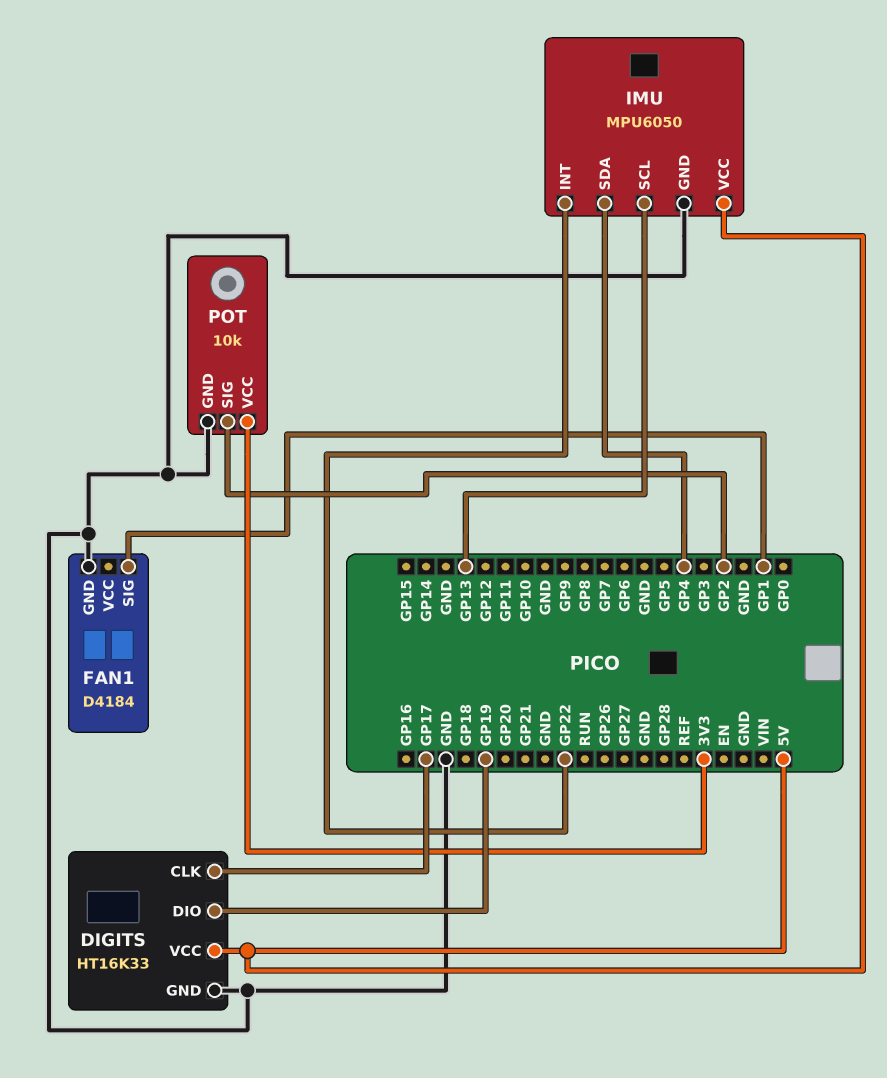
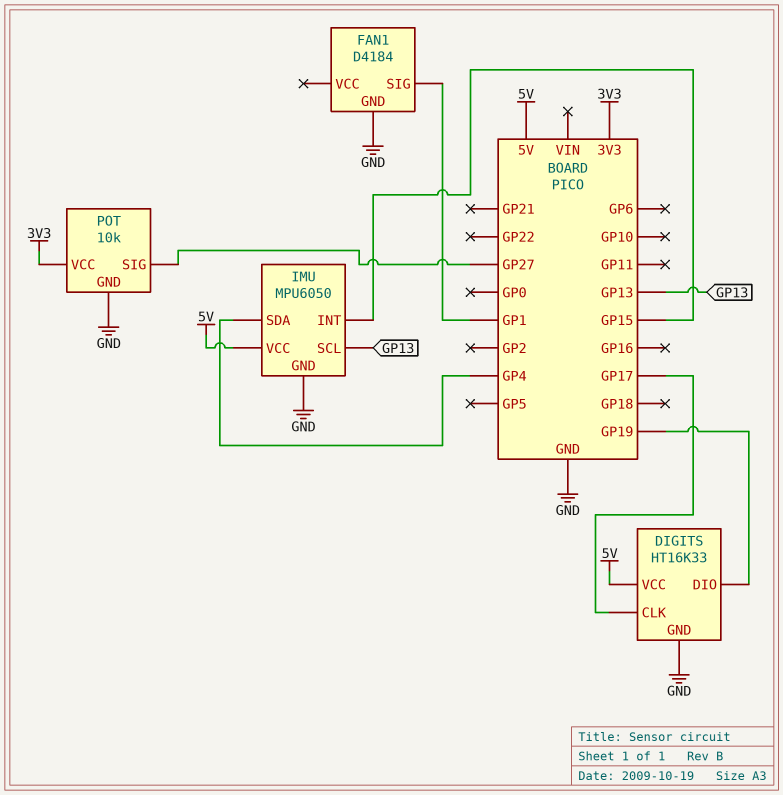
IMU pin INT: GP22 -> GP15
POT pin SIG: GP2 -> GP27

